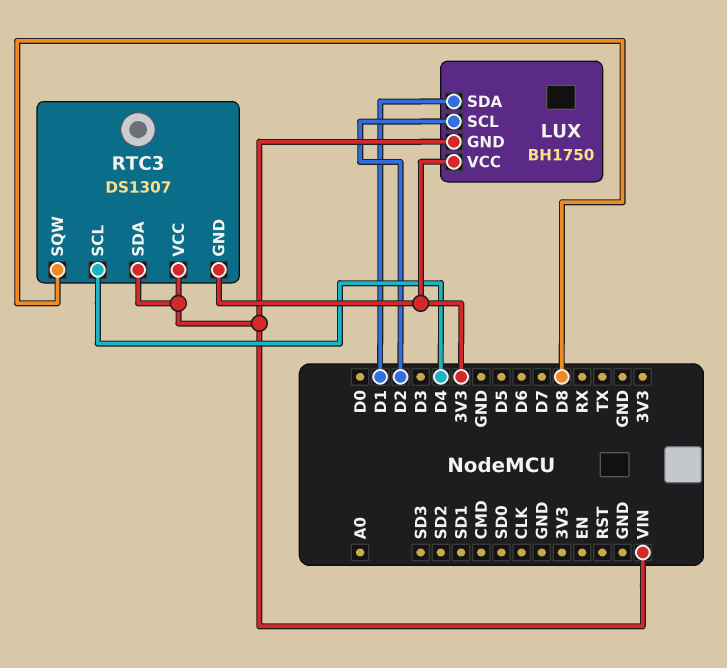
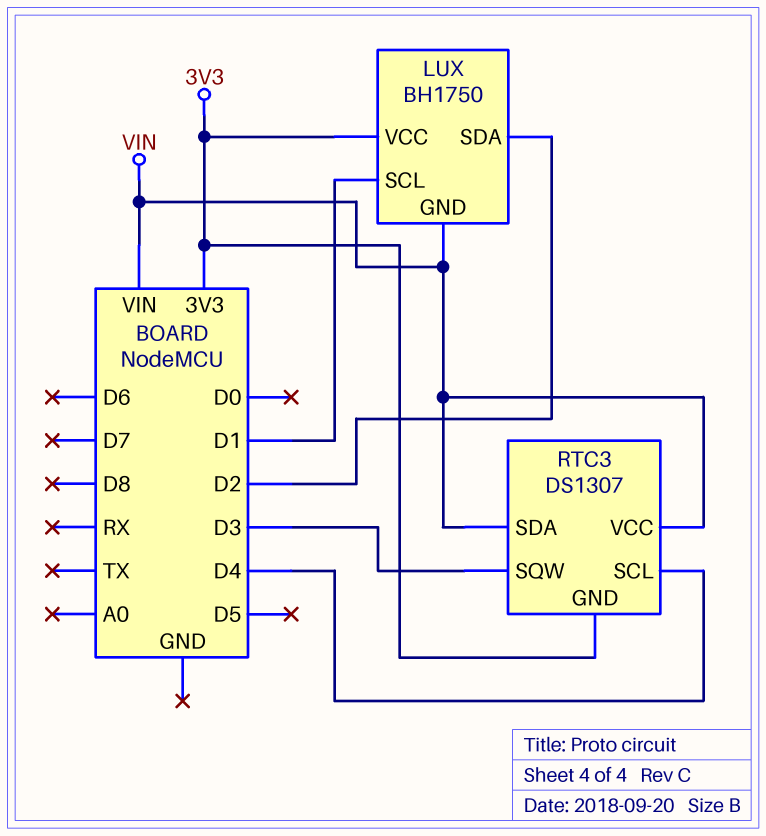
LUX pin SCL: D2 -> D1
LUX pin SDA: D1 -> D2
RTC3 pin SQW: D8 -> D3

